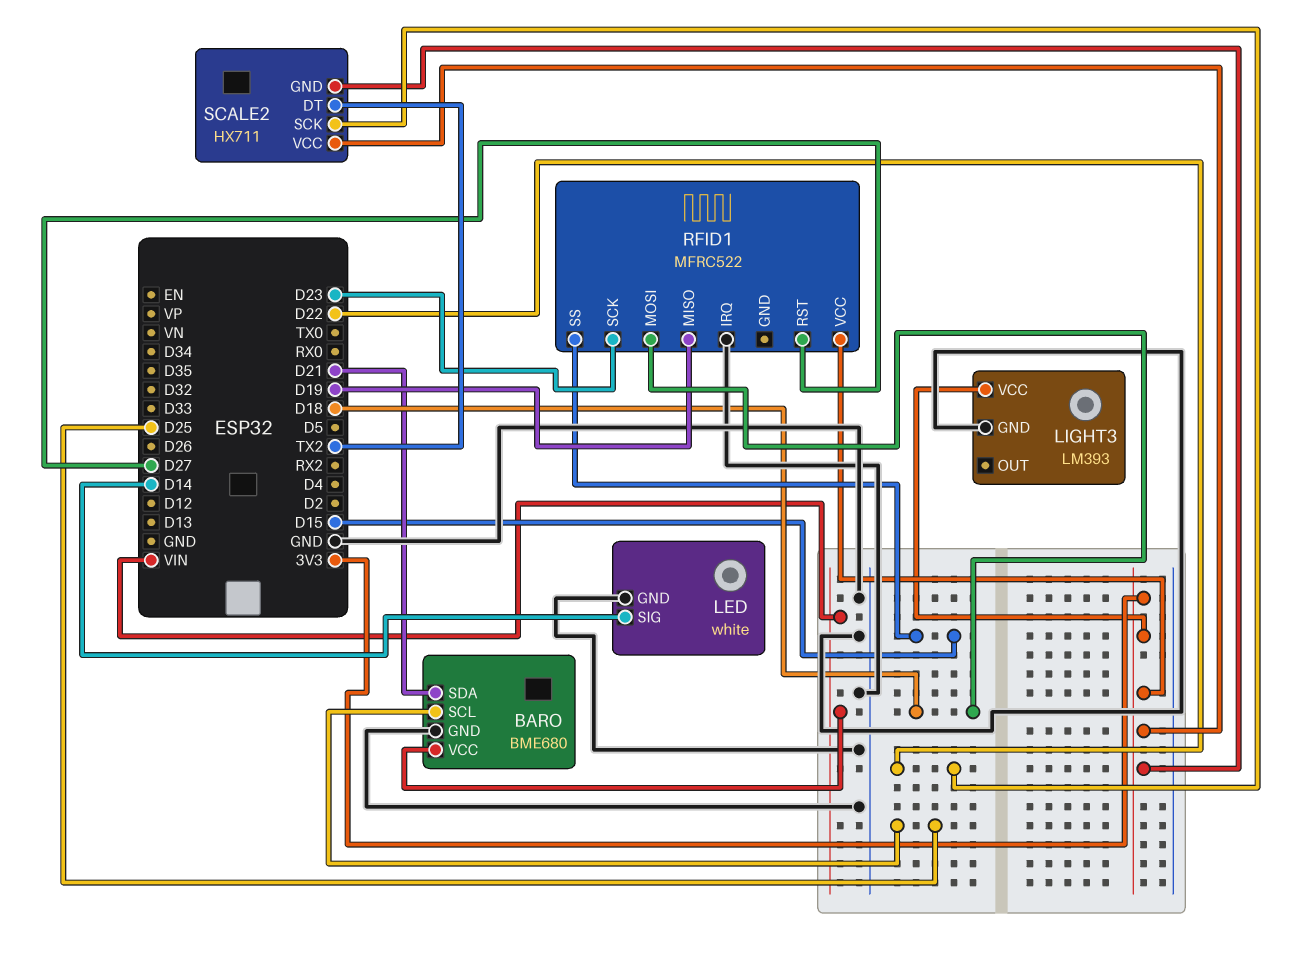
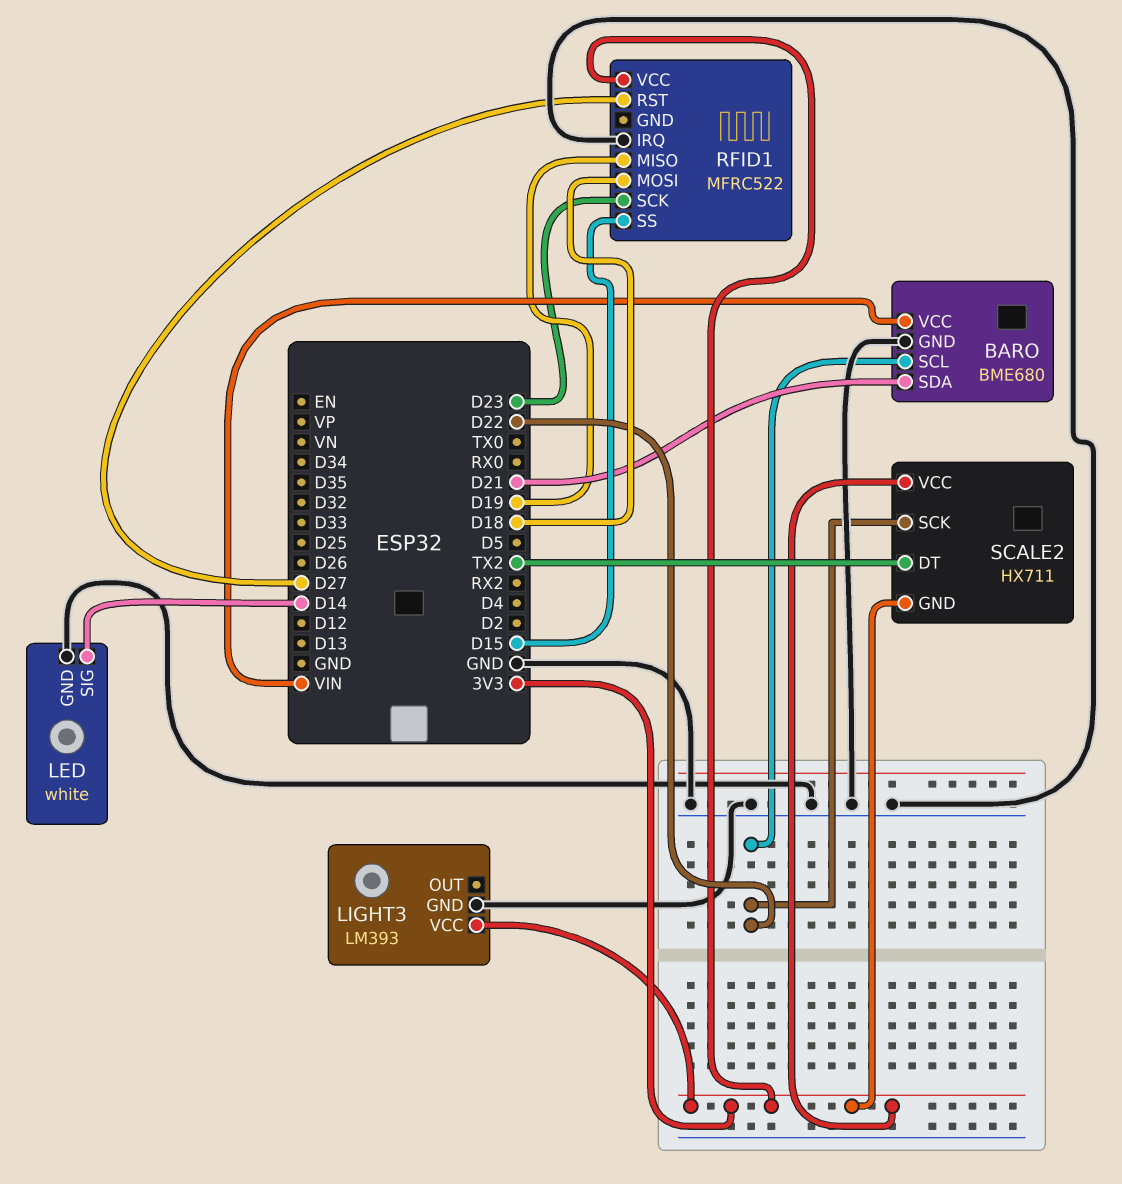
BARO pin SCL: D25 -> D22

